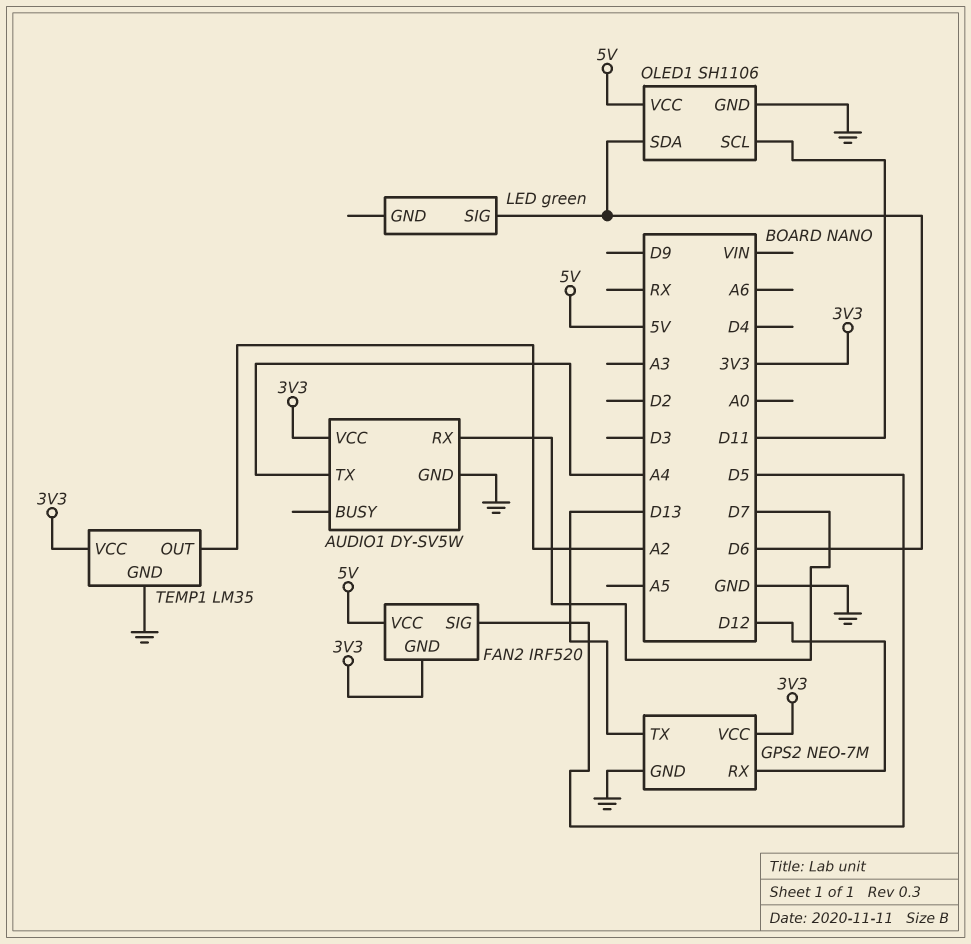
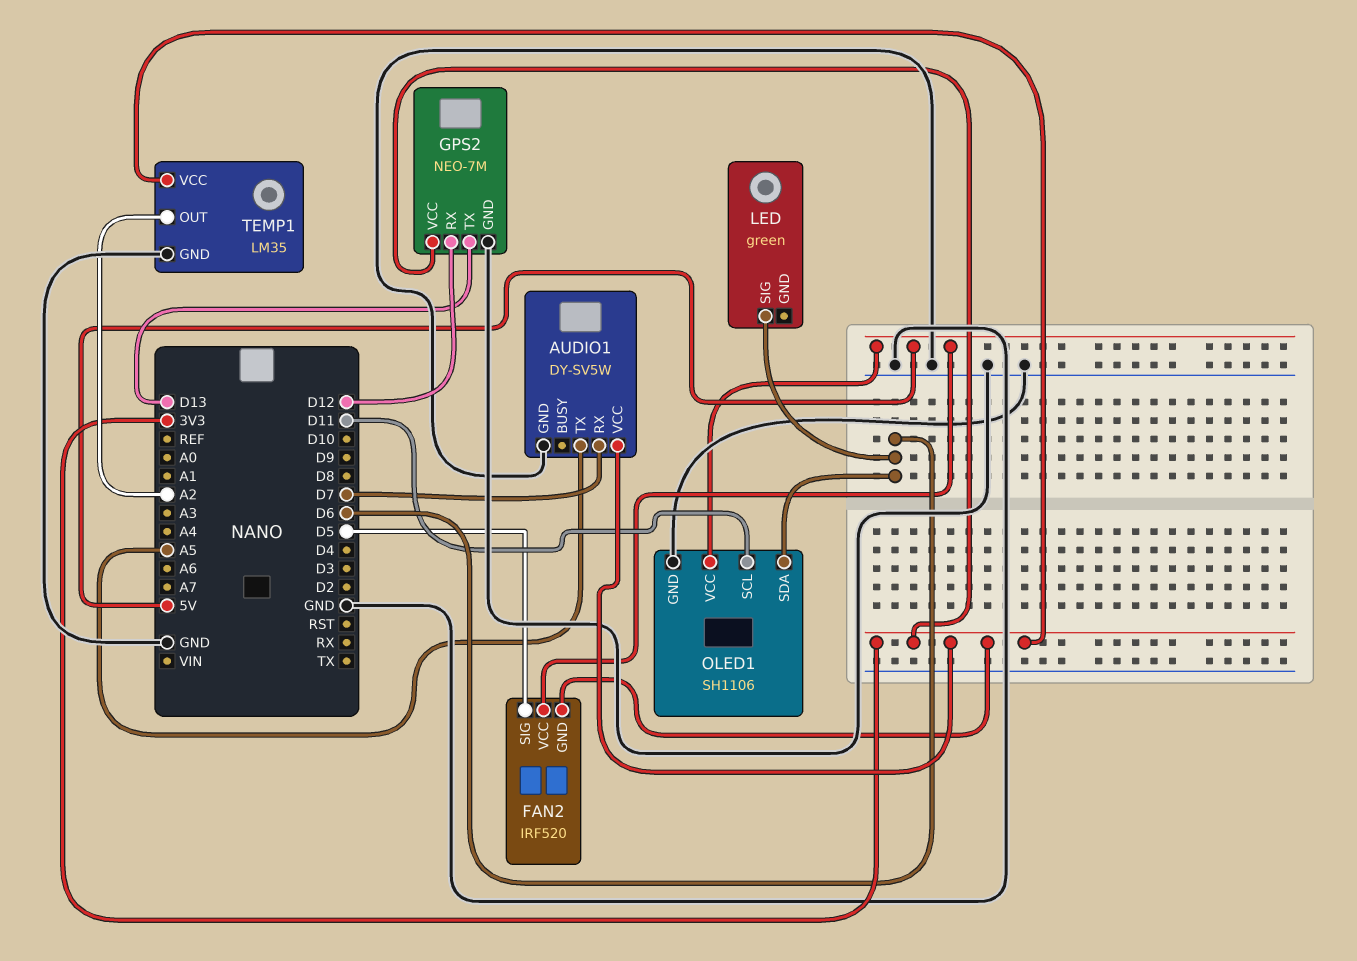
AUDIO1 pin TX: A4 -> A5

